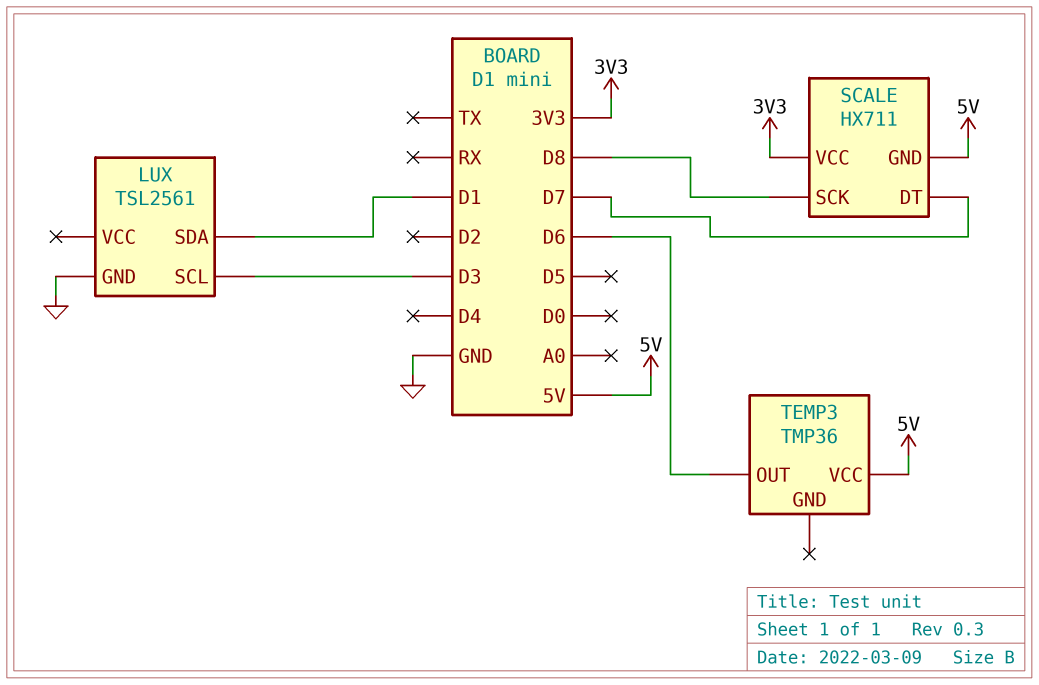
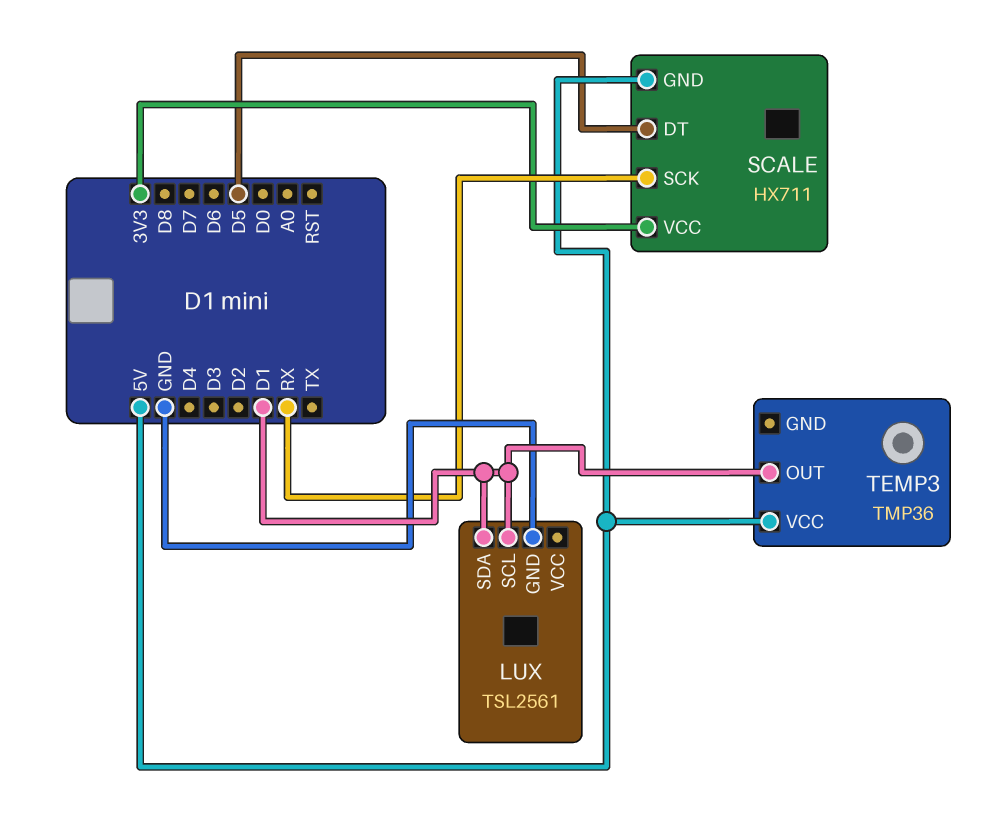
LUX pin SCL: D3 -> D1
SCALE pin DT: D7 -> D5
SCALE pin SCK: D8 -> RX
TEMP3 pin OUT: D6 -> D1

